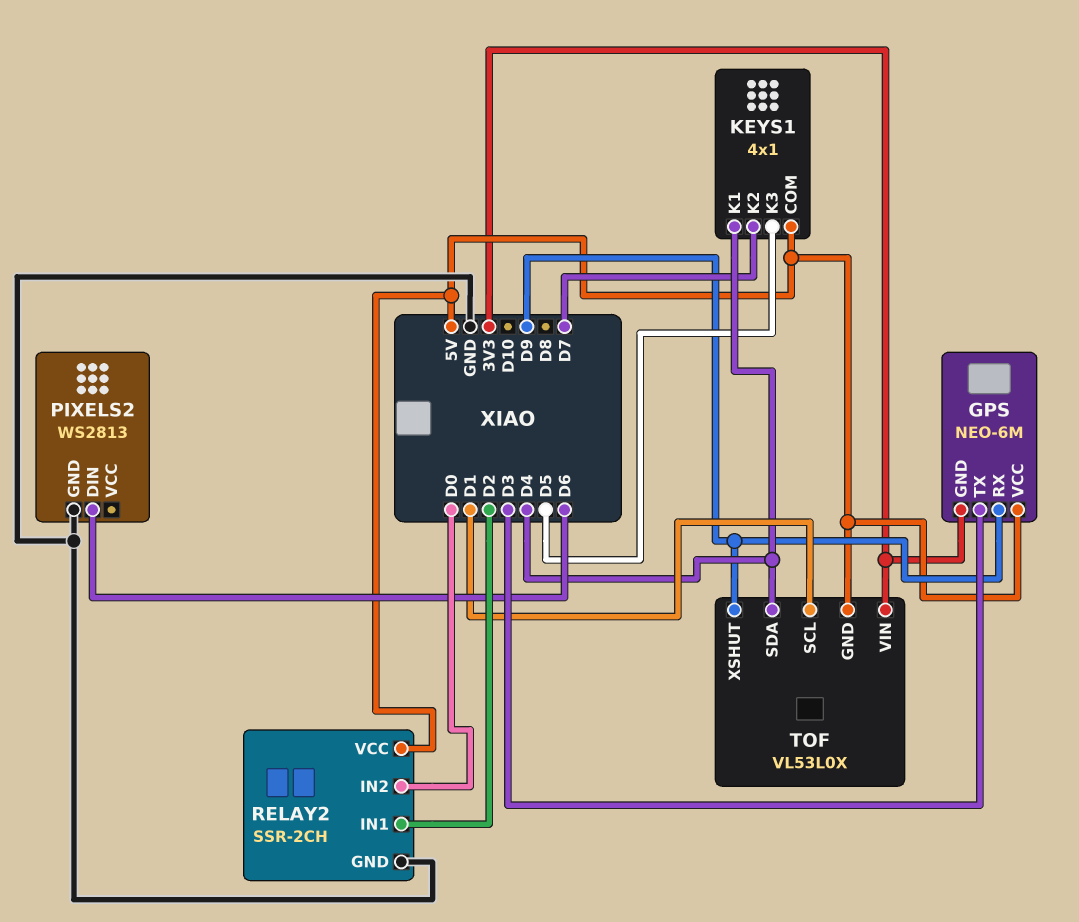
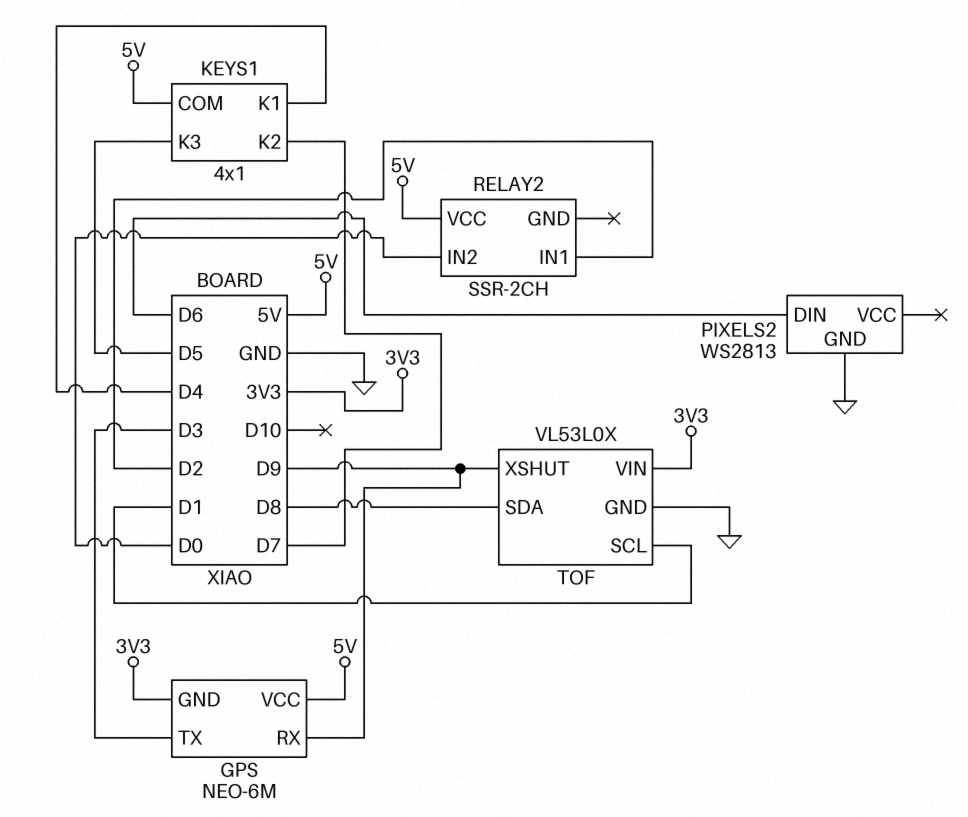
RELAY2 pin GND: GND -> none
TOF pin GND: 5V -> GND
TOF pin SDA: D4 -> D8

